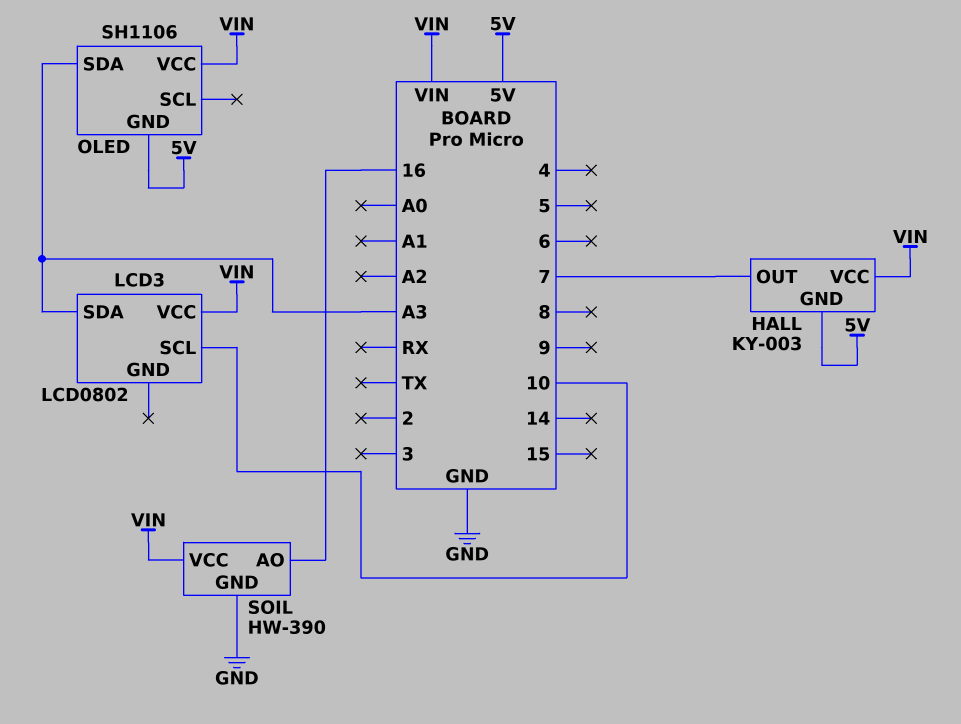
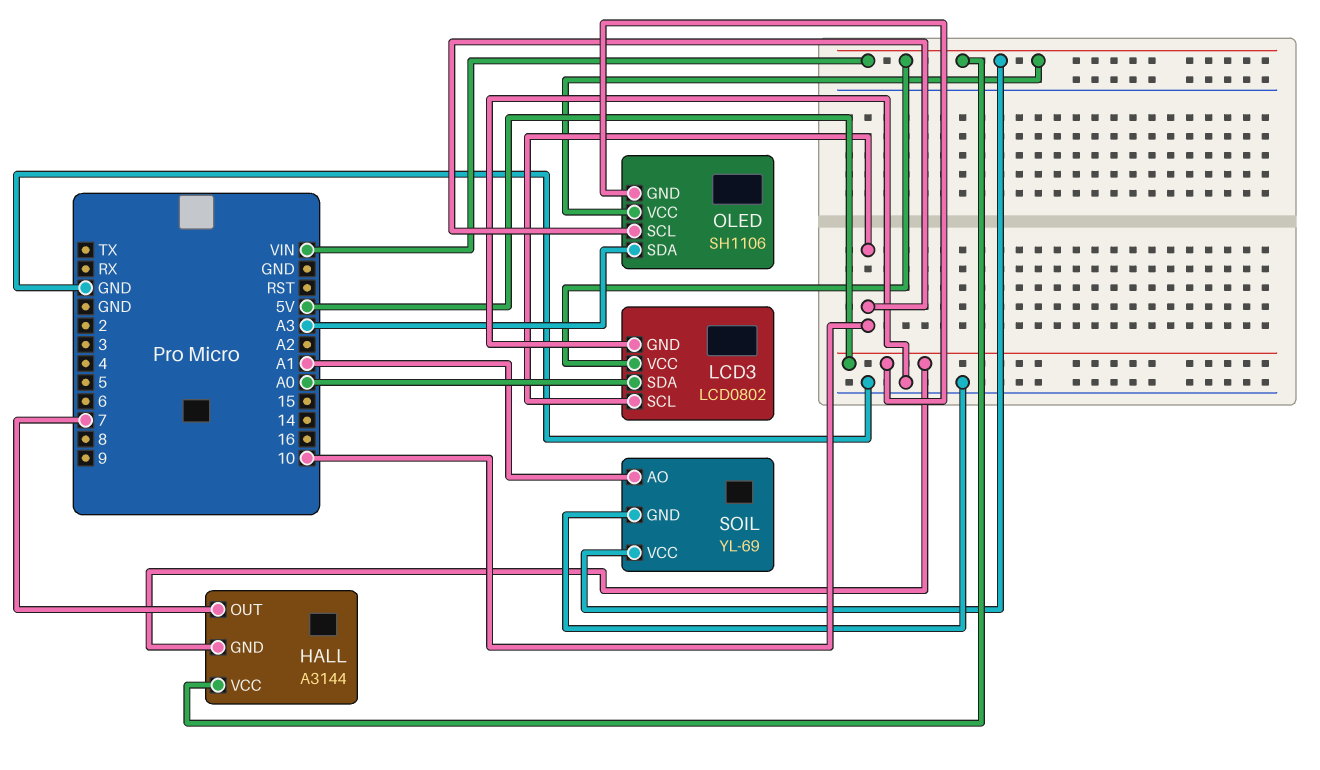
HALL: KY-003 -> A3144
LCD3 pin GND: none -> GND
LCD3 pin SDA: A3 -> A0
OLED pin SCL: none -> 10
SOIL: HW-390 -> YL-69
SOIL pin AO: 16 -> A1

